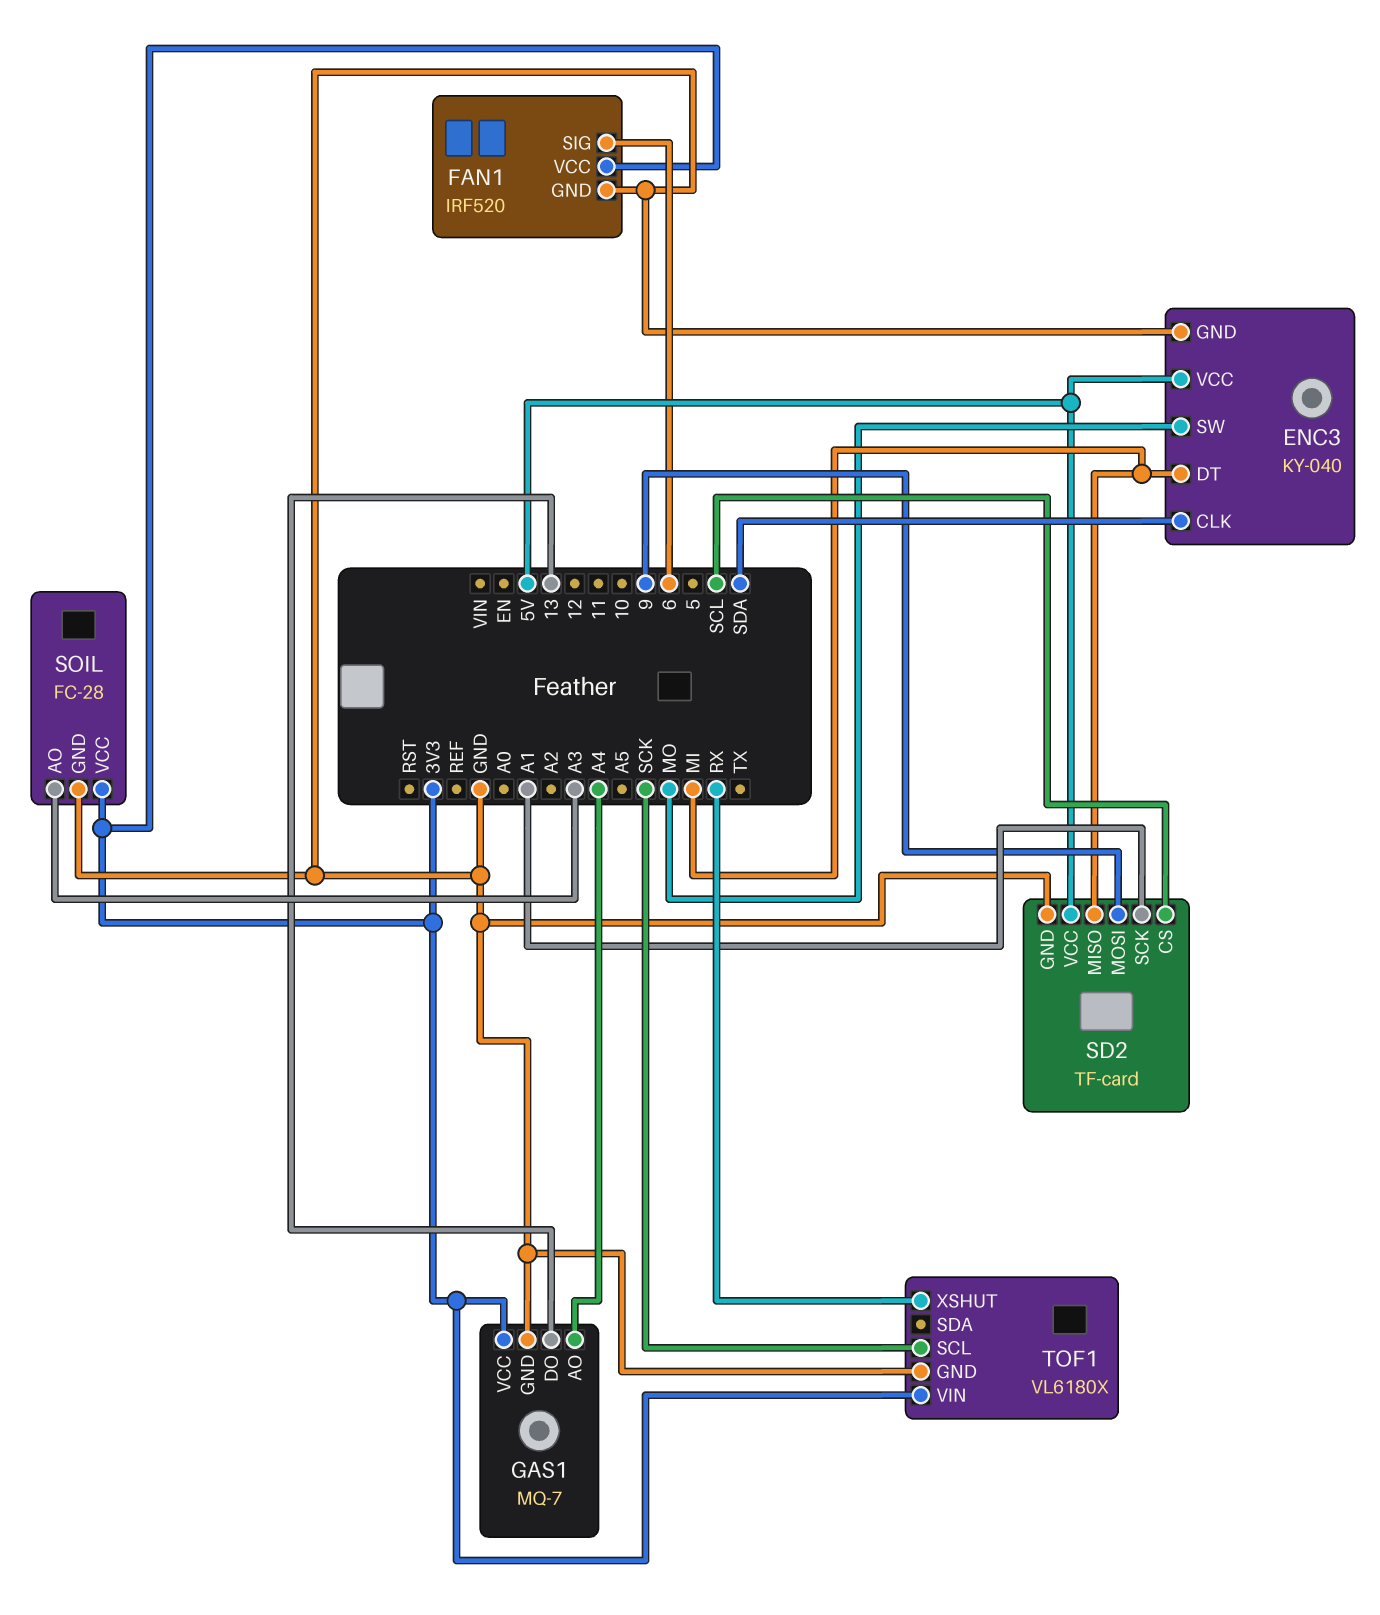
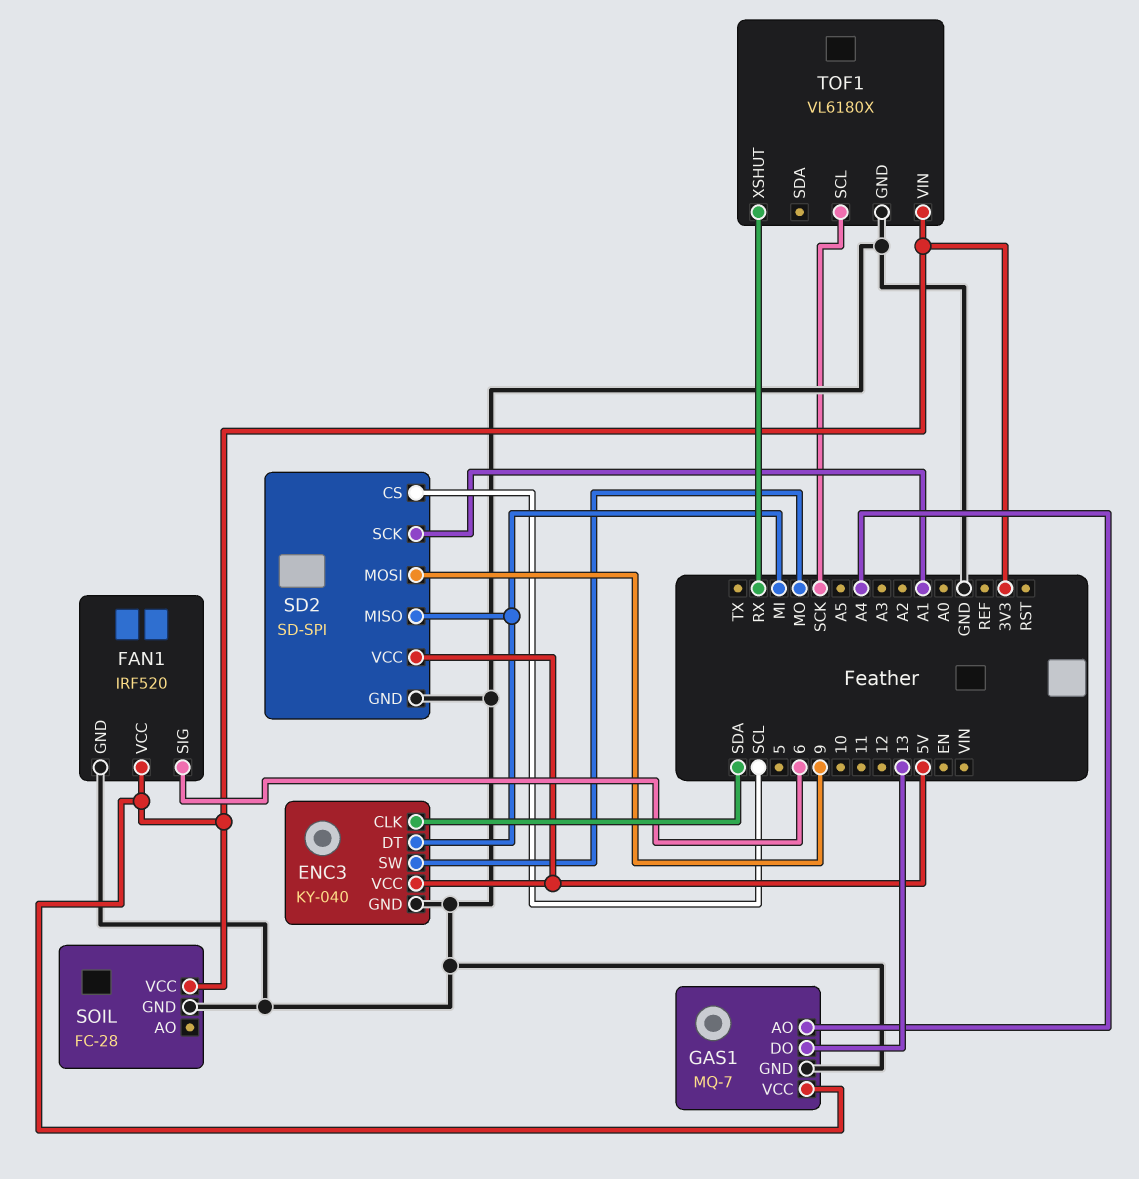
SD2: TF-card -> SD-SPI
SOIL pin AO: A3 -> none

